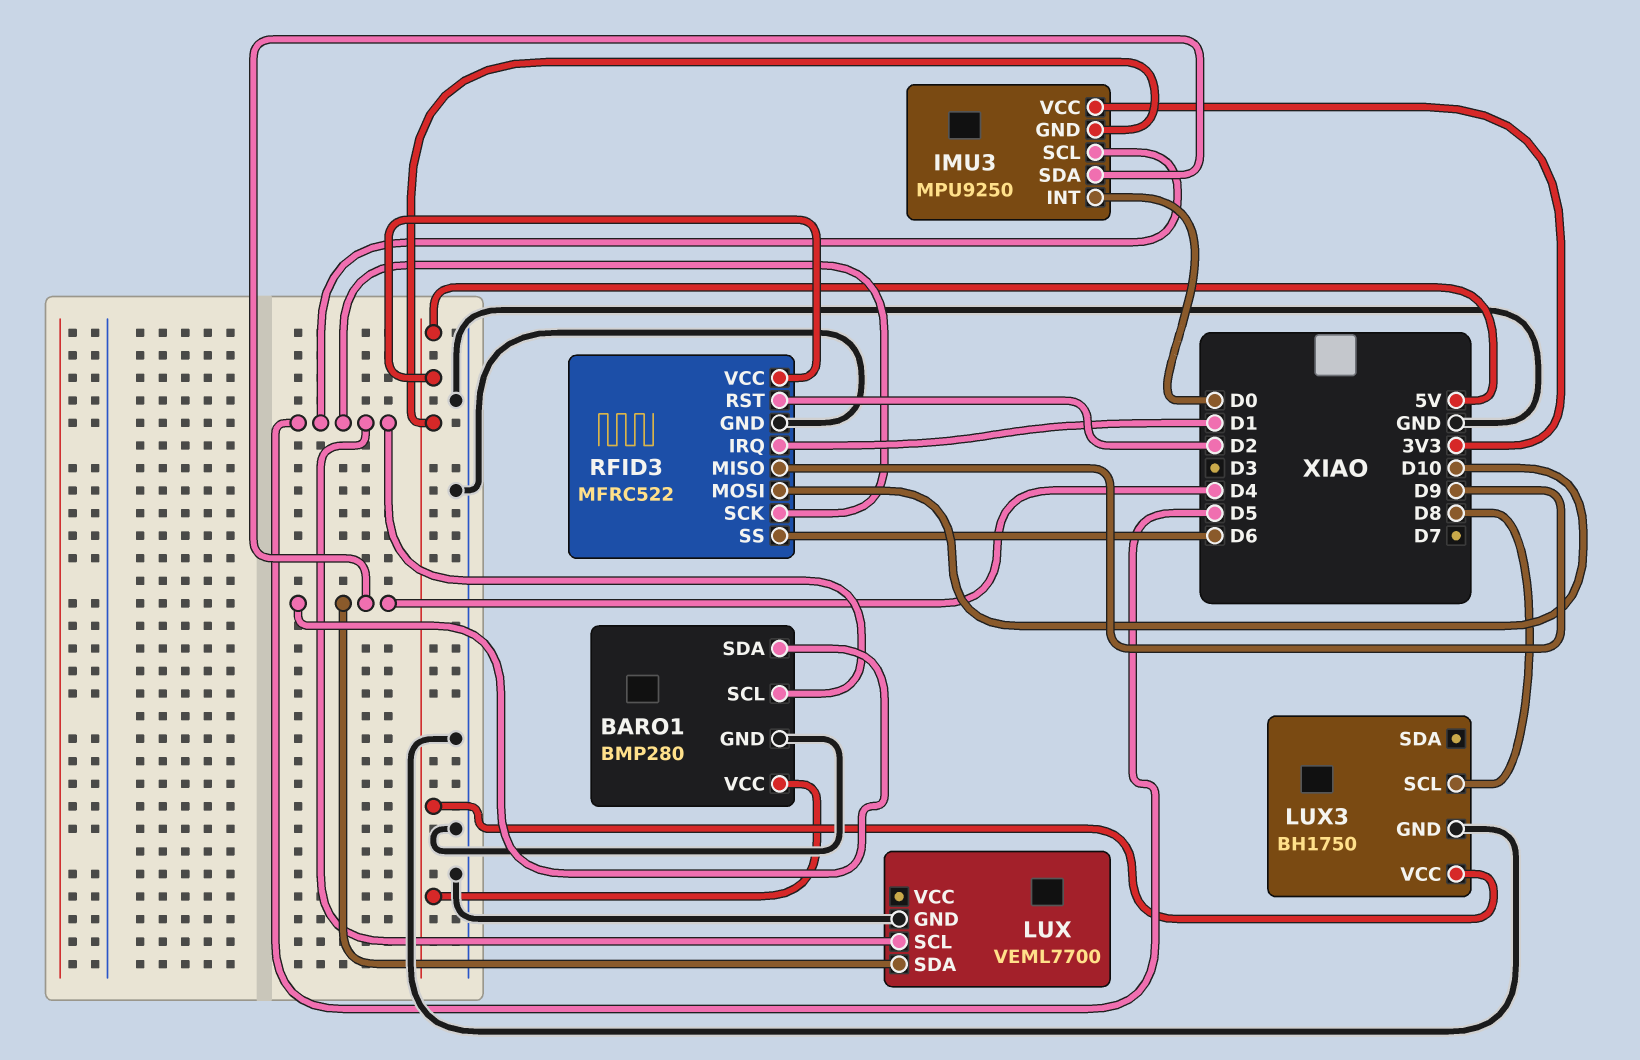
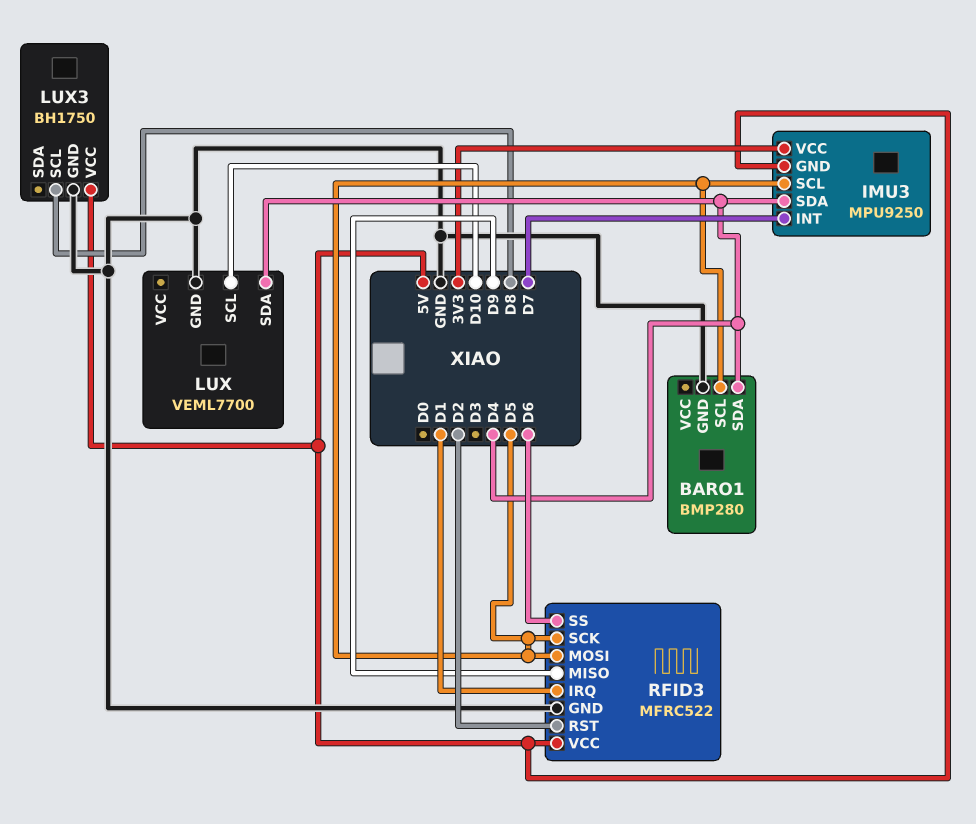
BARO1 pin VCC: 5V -> none
IMU3 pin INT: D0 -> D7
LUX pin SCL: D5 -> D10
RFID3 pin MOSI: D10 -> D5

